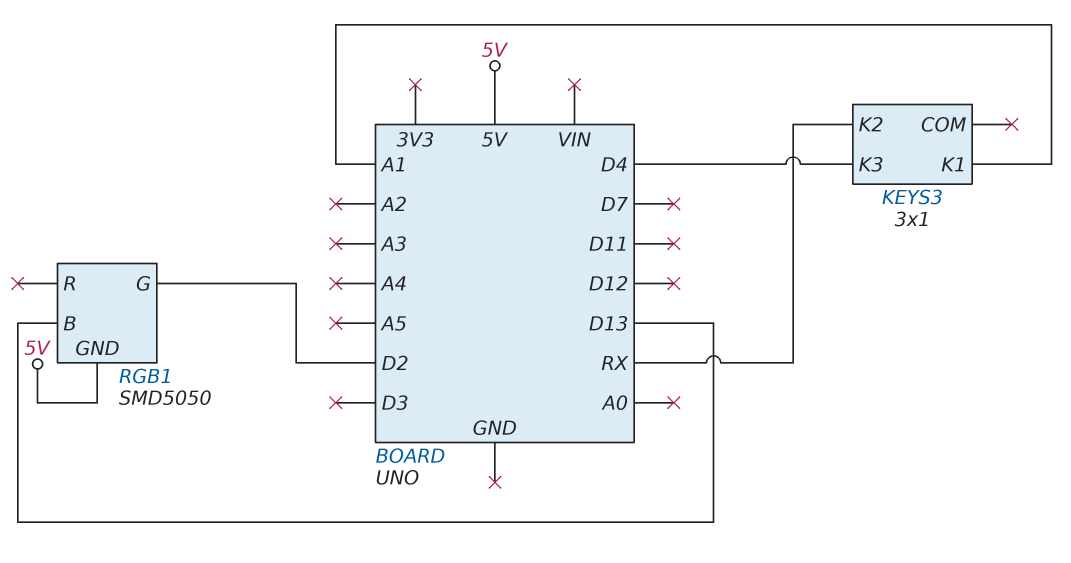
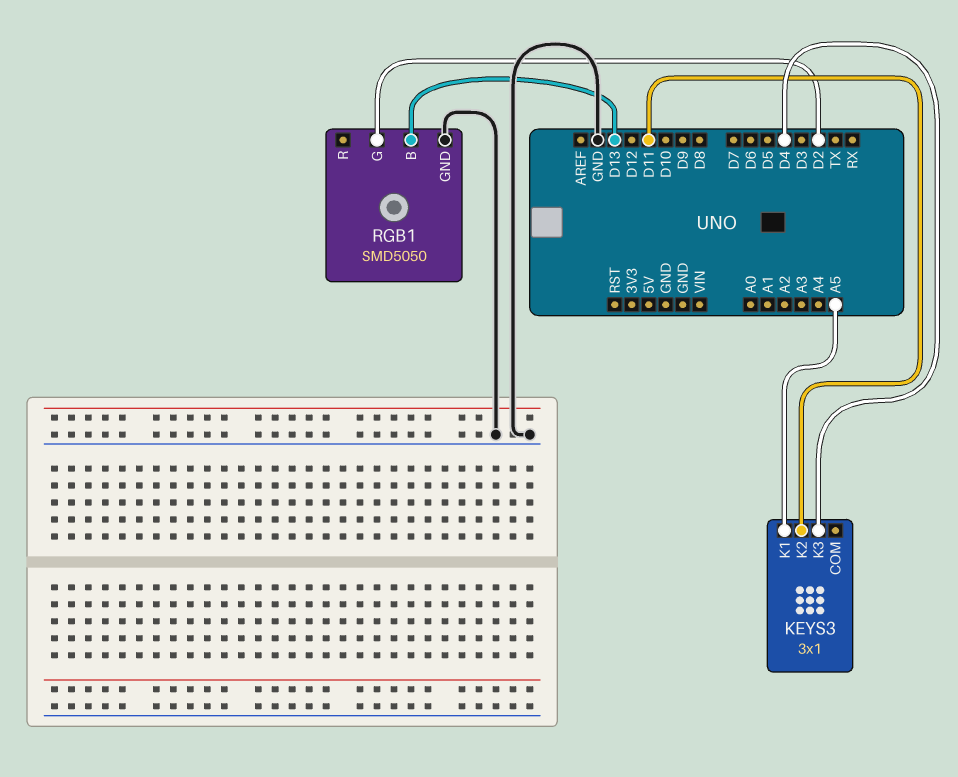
KEYS3 pin K1: A1 -> A5
KEYS3 pin K2: RX -> D11
RGB1 pin GND: 5V -> GND

